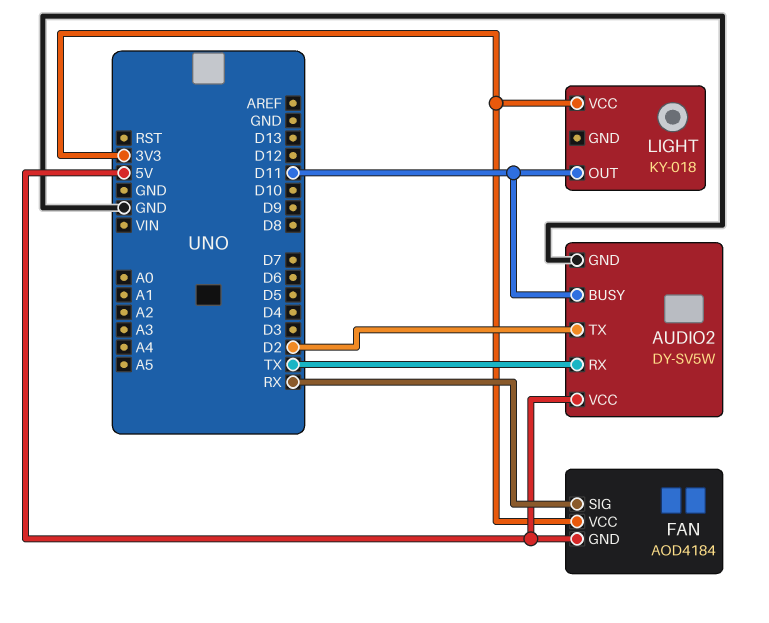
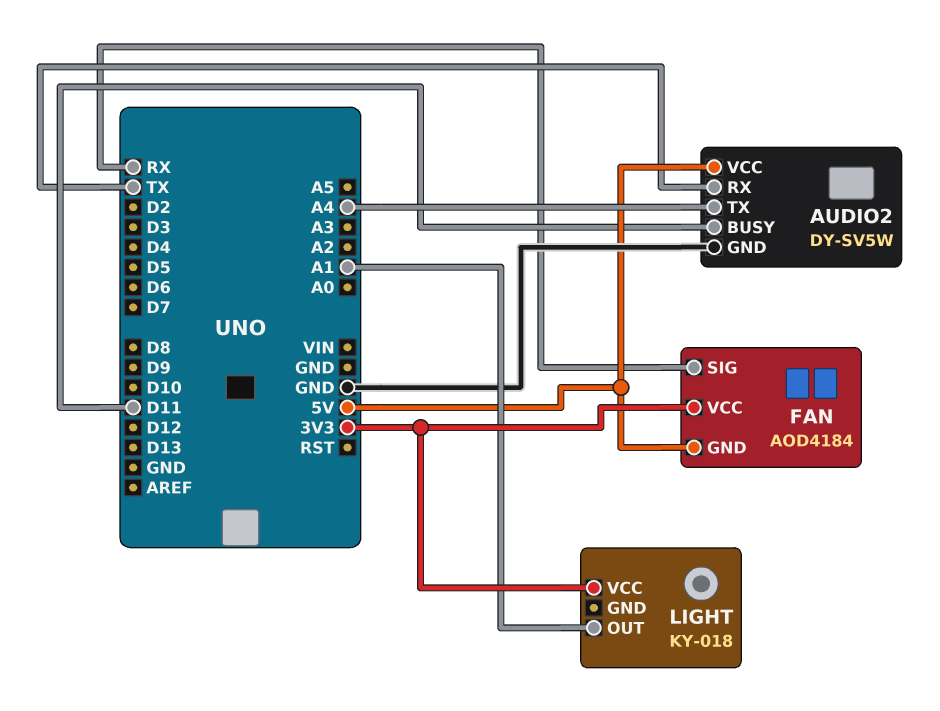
AUDIO2 pin TX: D2 -> A4
LIGHT pin OUT: D11 -> A1

